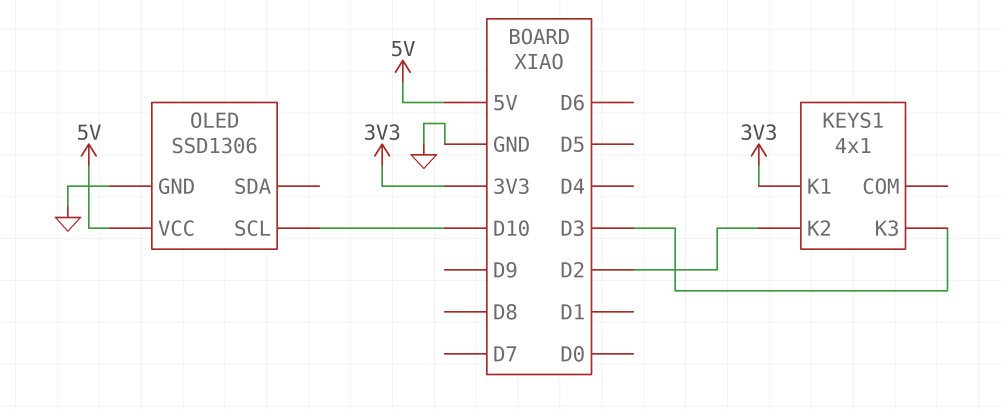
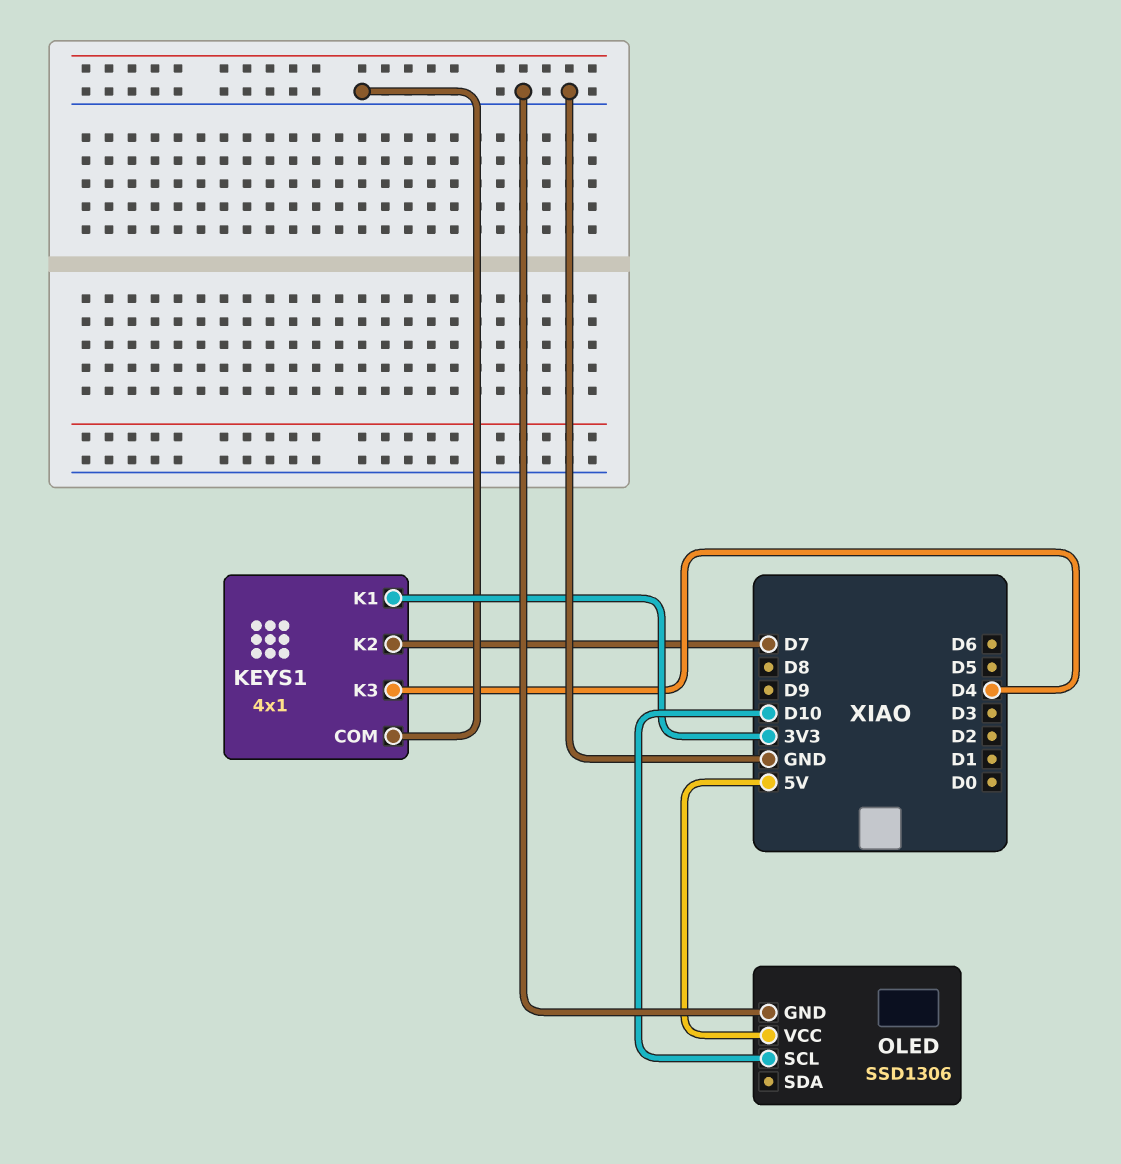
KEYS1 pin COM: none -> GND
KEYS1 pin K2: D2 -> D7
KEYS1 pin K3: D3 -> D4

